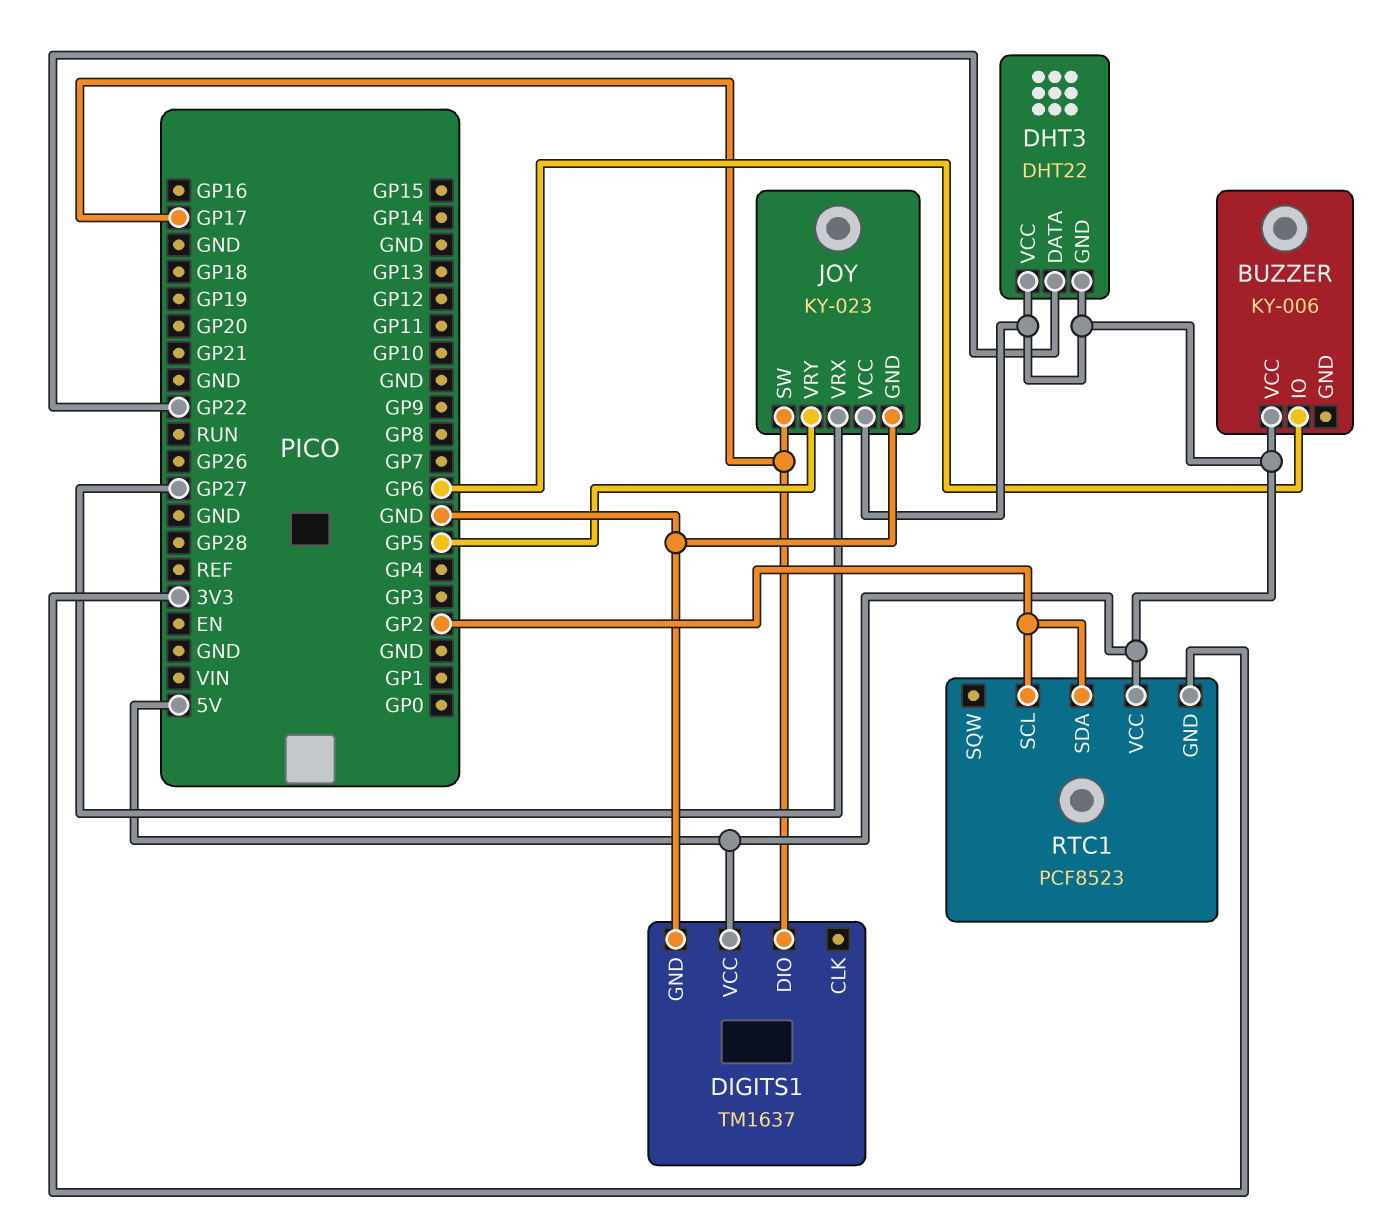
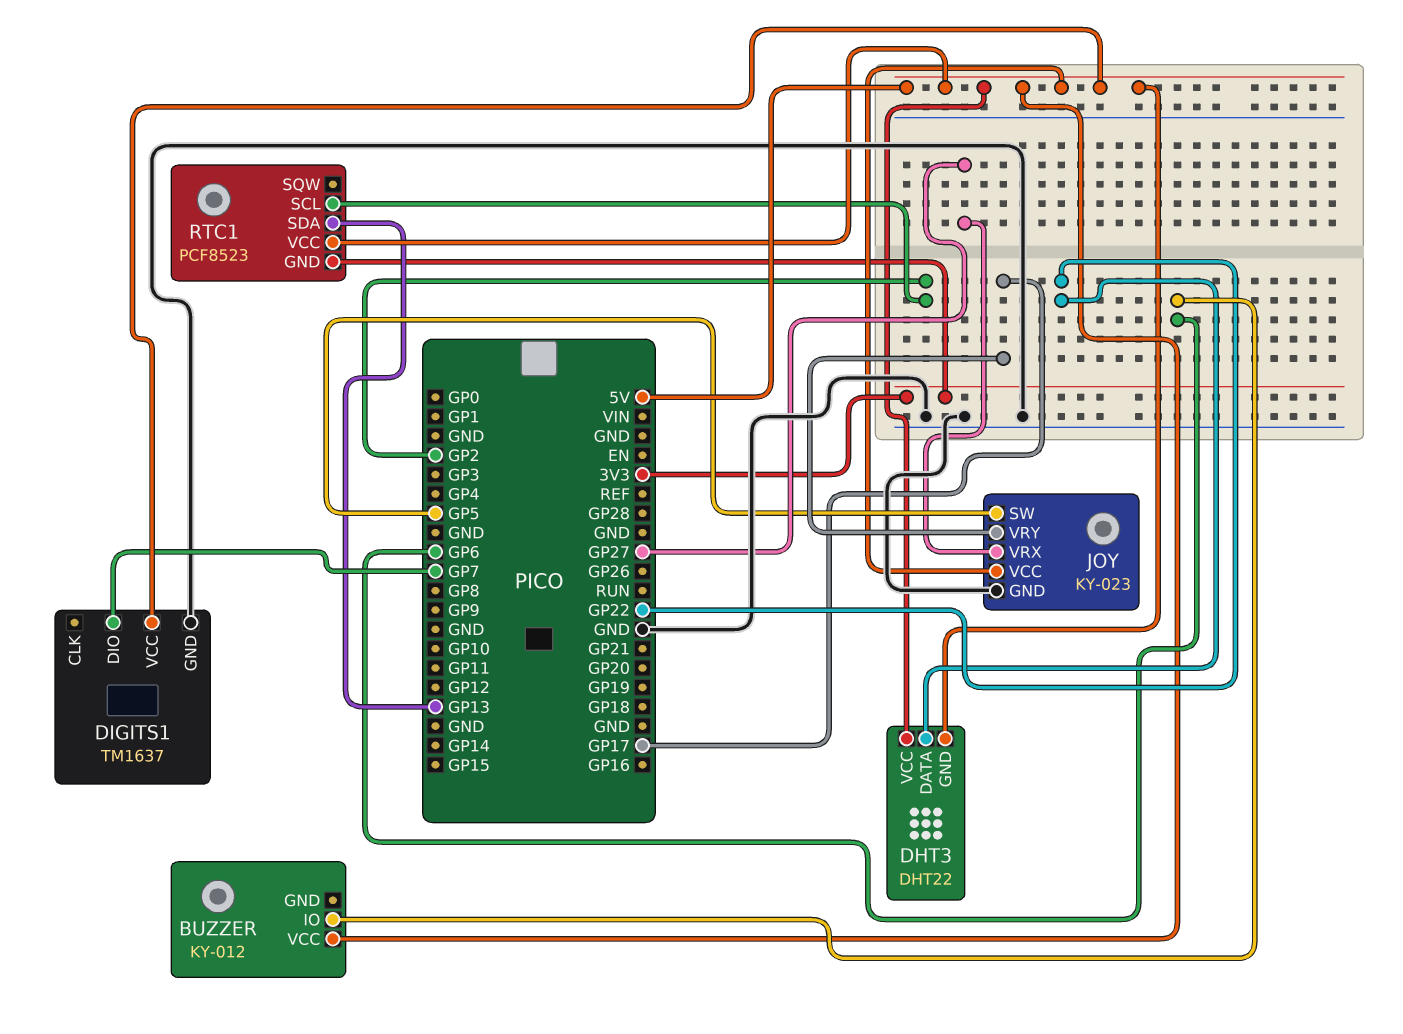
BUZZER: KY-006 -> KY-012
DIGITS1 pin DIO: GP17 -> GP7
JOY pin SW: GP17 -> GP5
JOY pin VRY: GP5 -> GP17
RTC1 pin SDA: GP2 -> GP13

